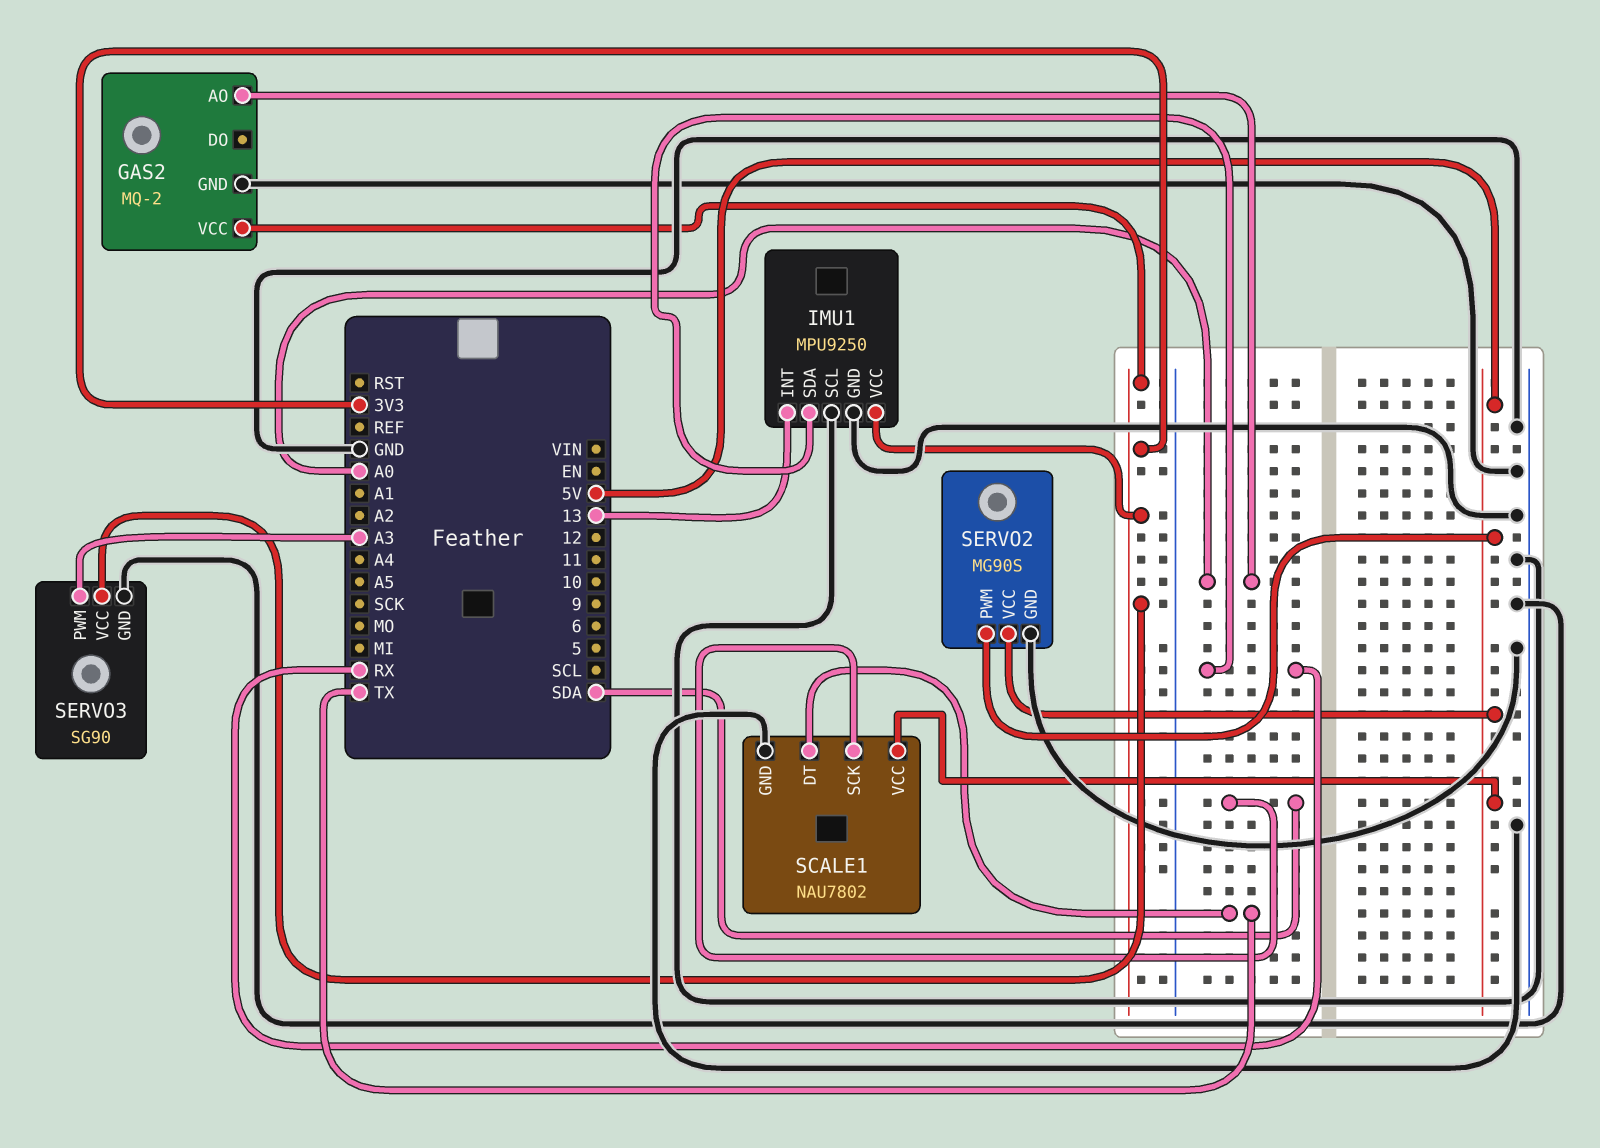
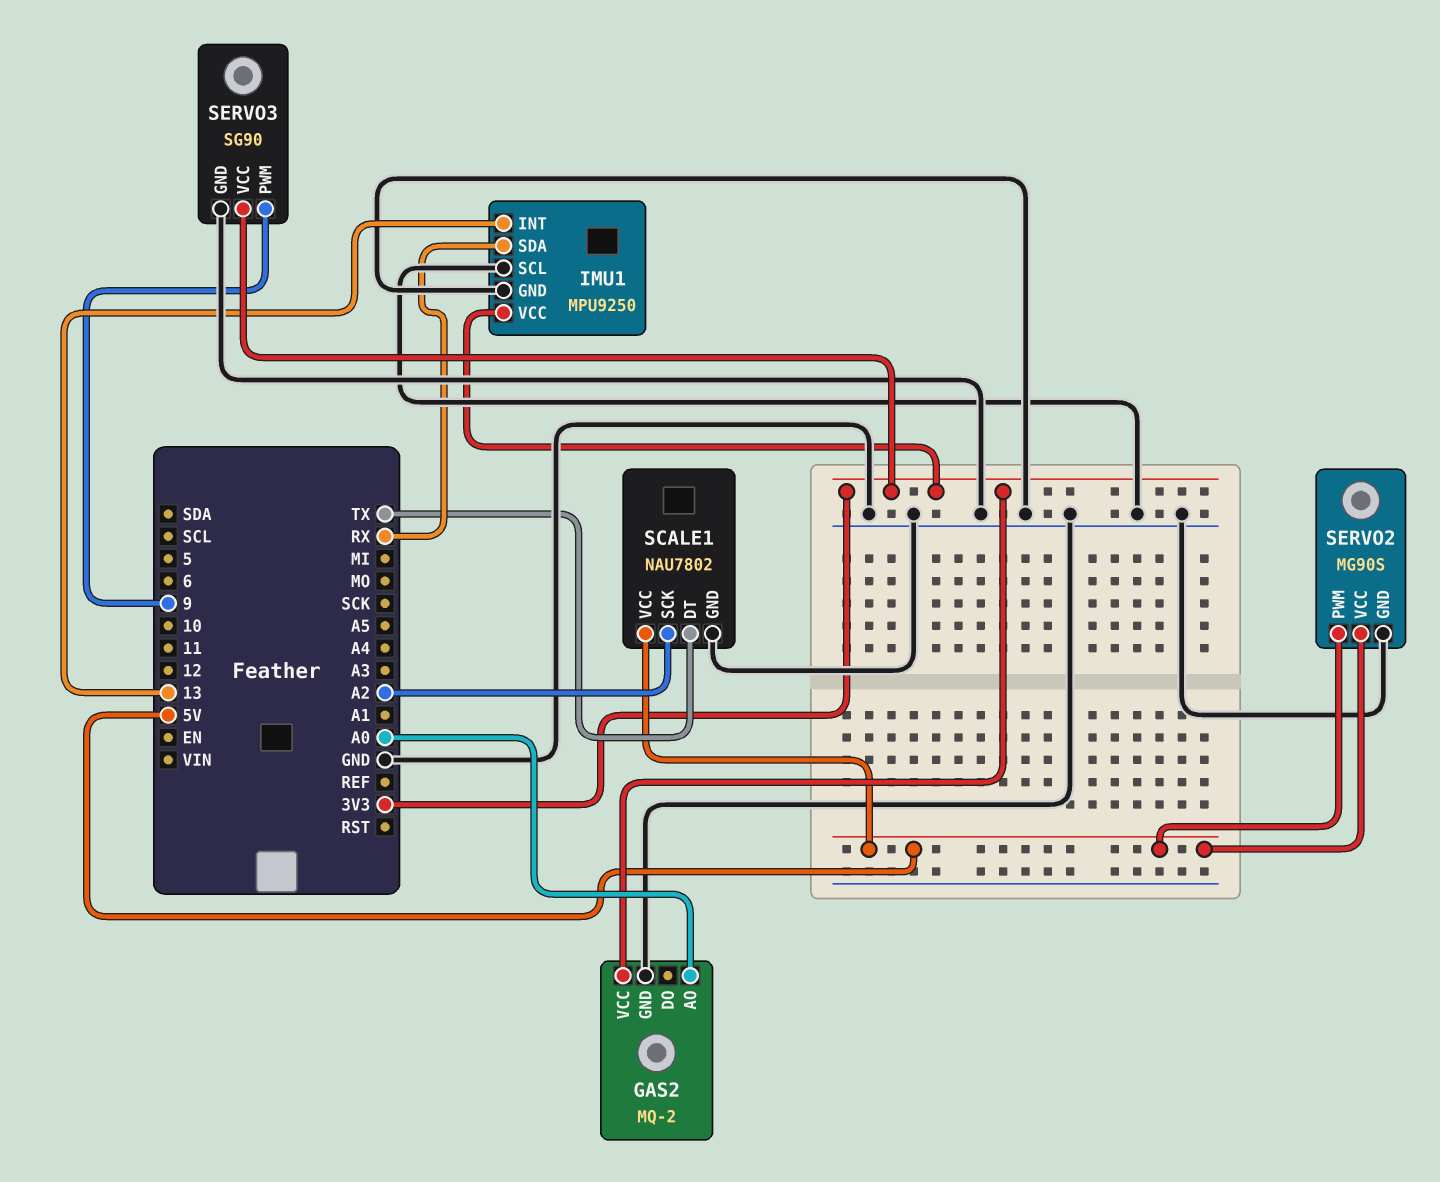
SCALE1 pin SCK: SDA -> A2
SERVO3 pin PWM: A3 -> 9

